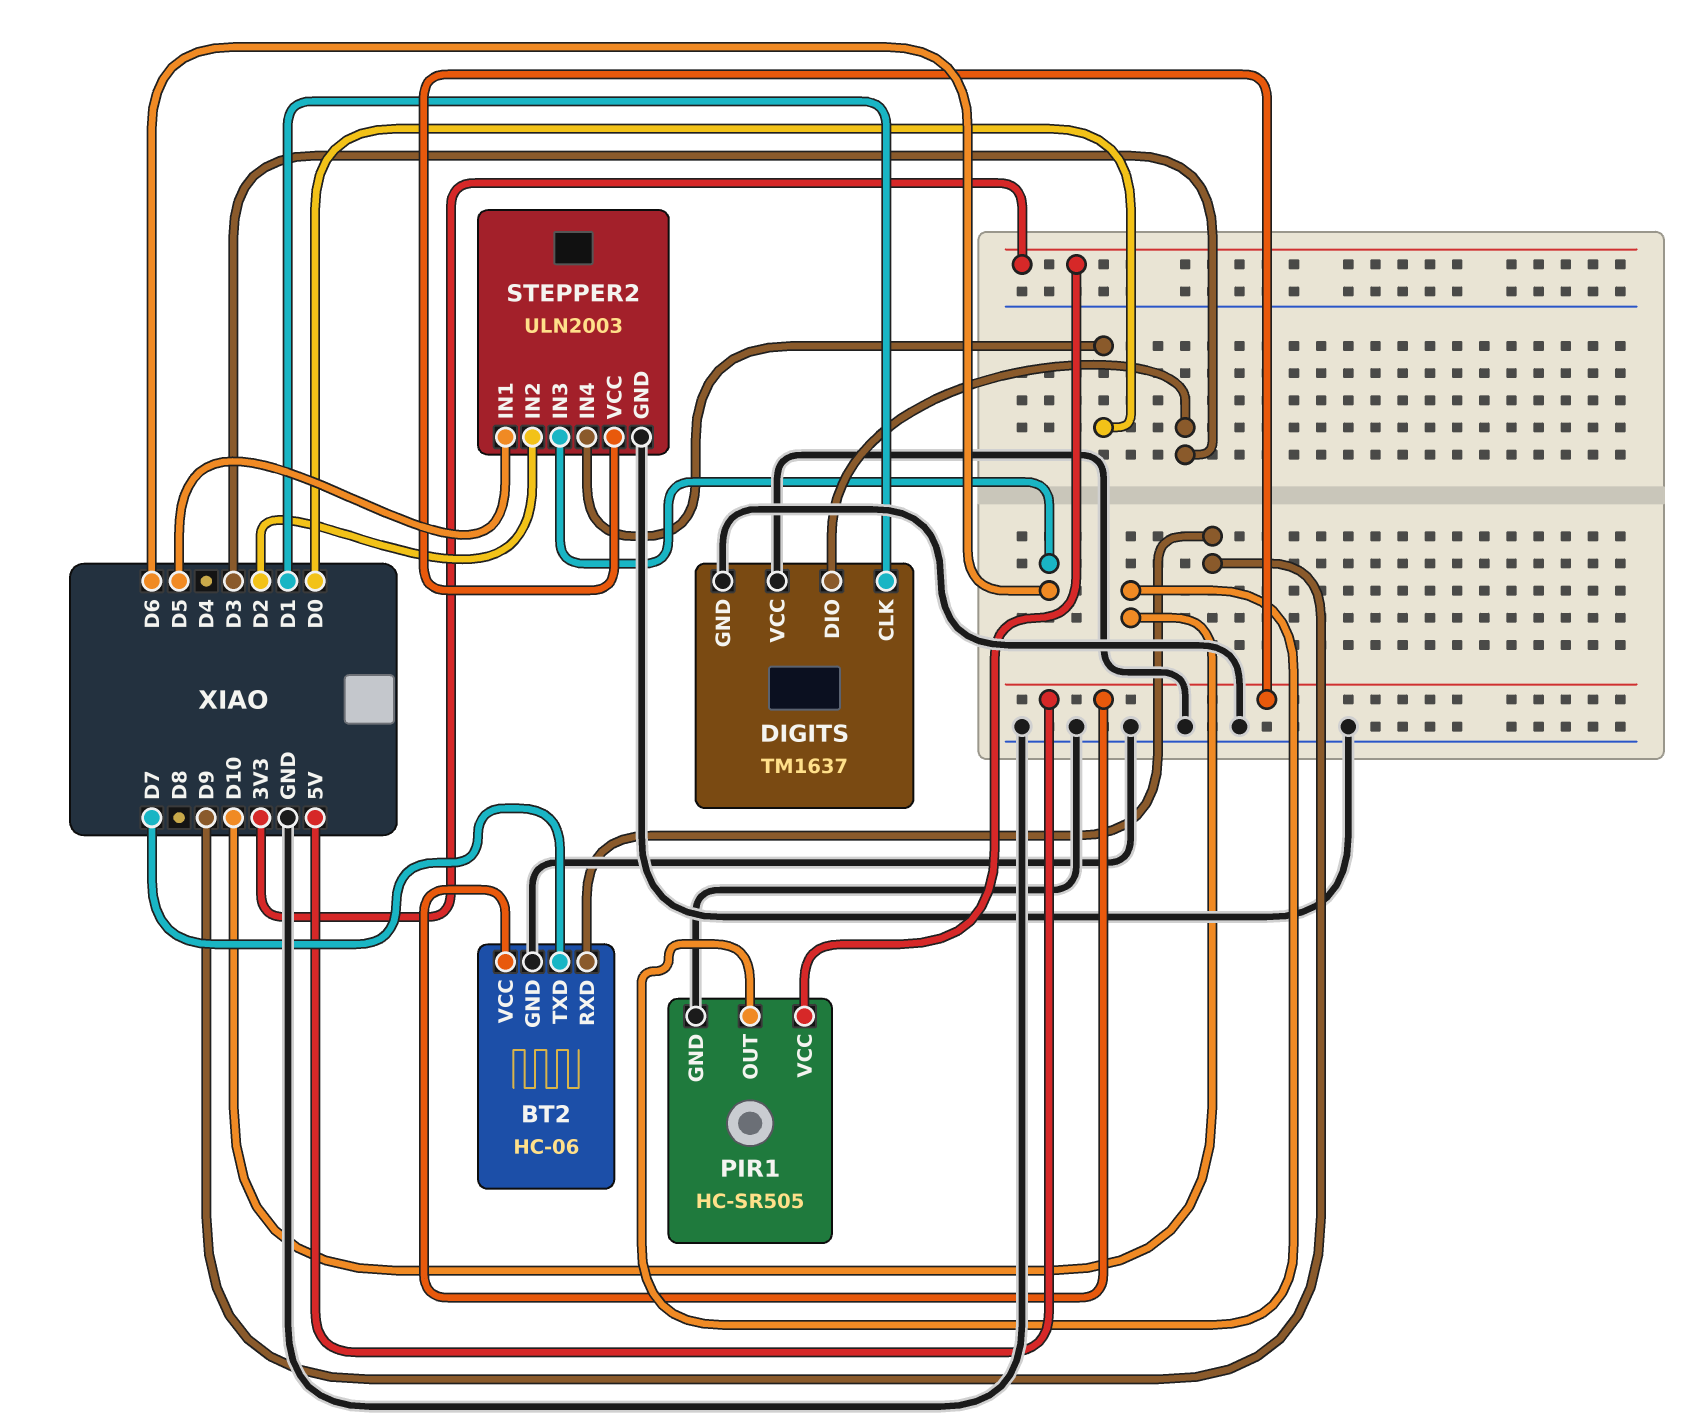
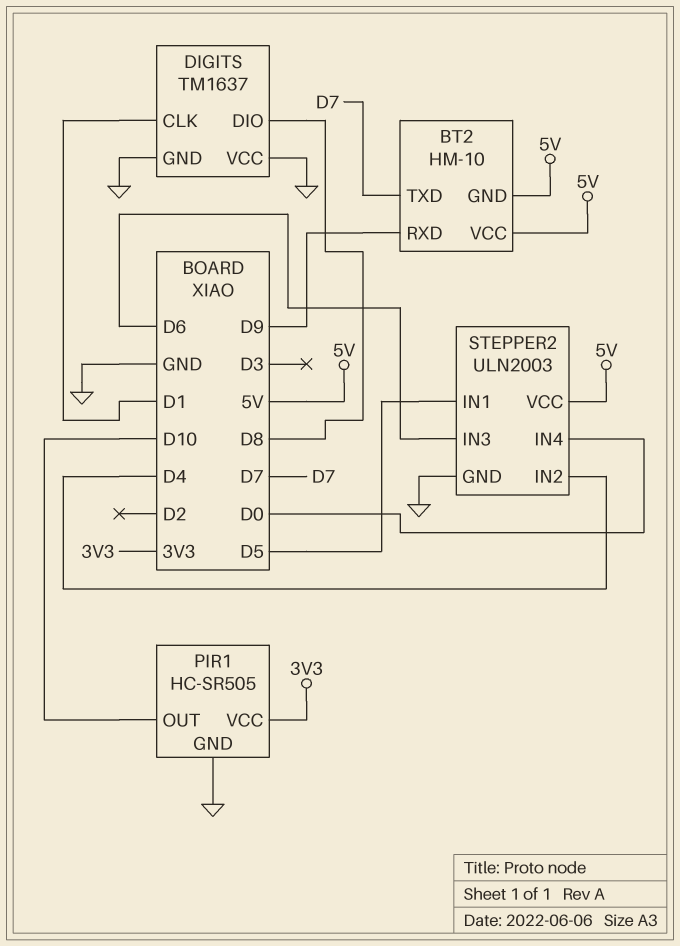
BT2: HC-06 -> HM-10
BT2 pin GND: GND -> 5V
DIGITS pin DIO: D3 -> D8
STEPPER2 pin IN2: D2 -> D4

